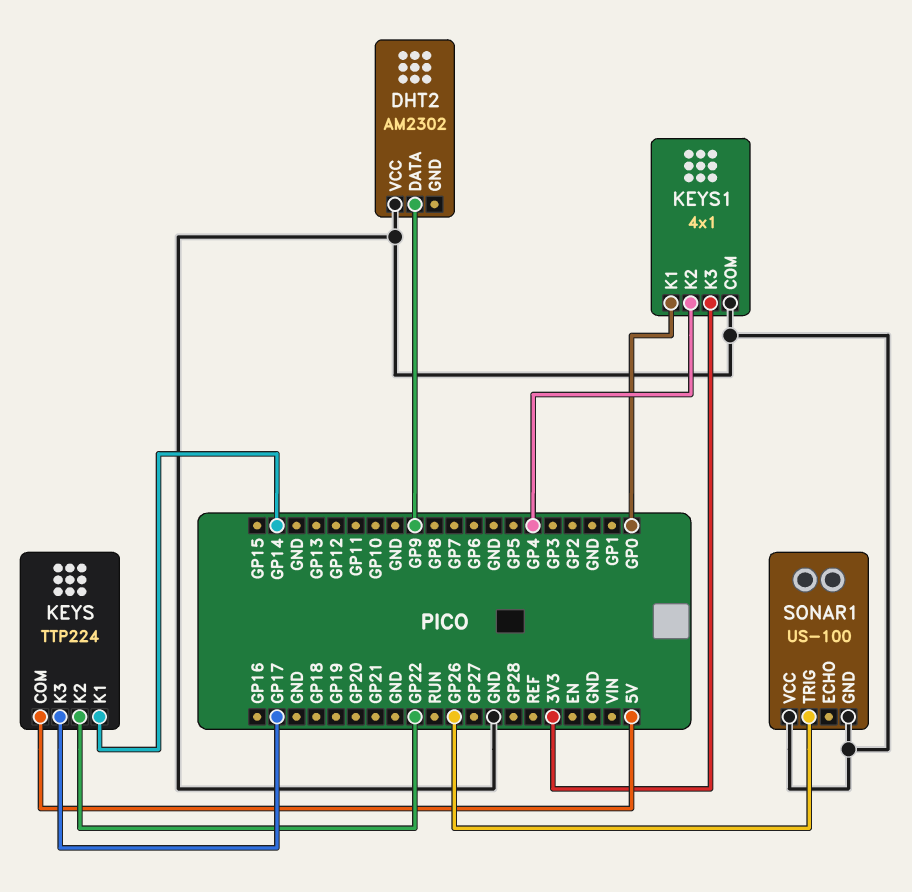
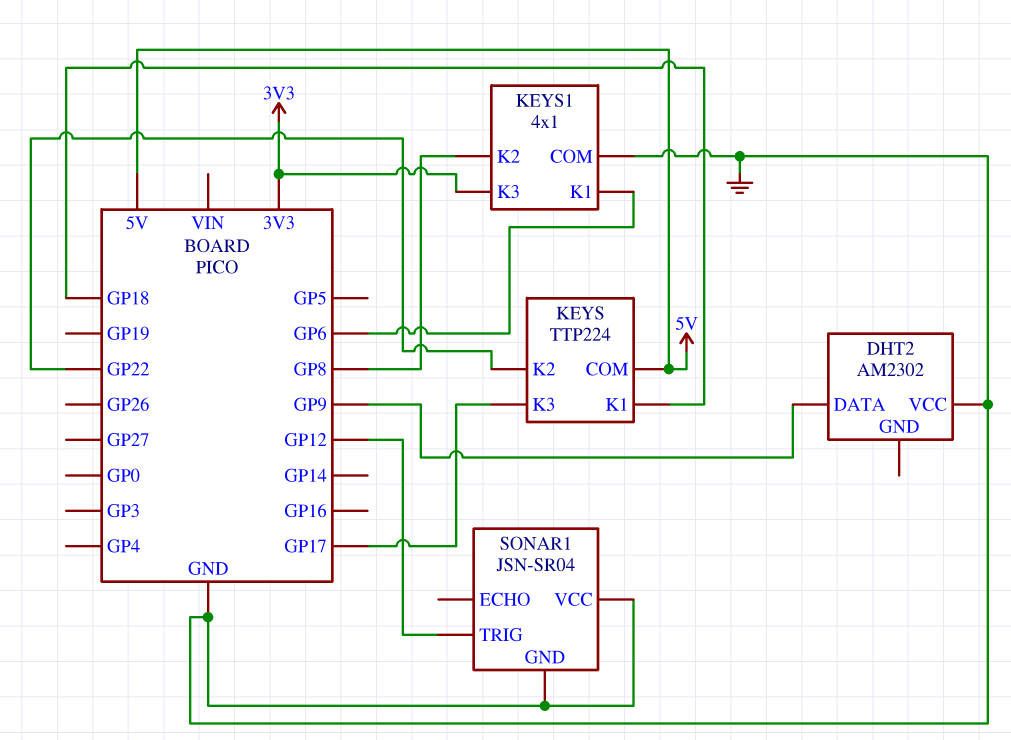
KEYS pin K1: GP14 -> GP18
KEYS1 pin K1: GP0 -> GP6
KEYS1 pin K2: GP4 -> GP8
SONAR1: US-100 -> JSN-SR04
SONAR1 pin TRIG: GP26 -> GP12

